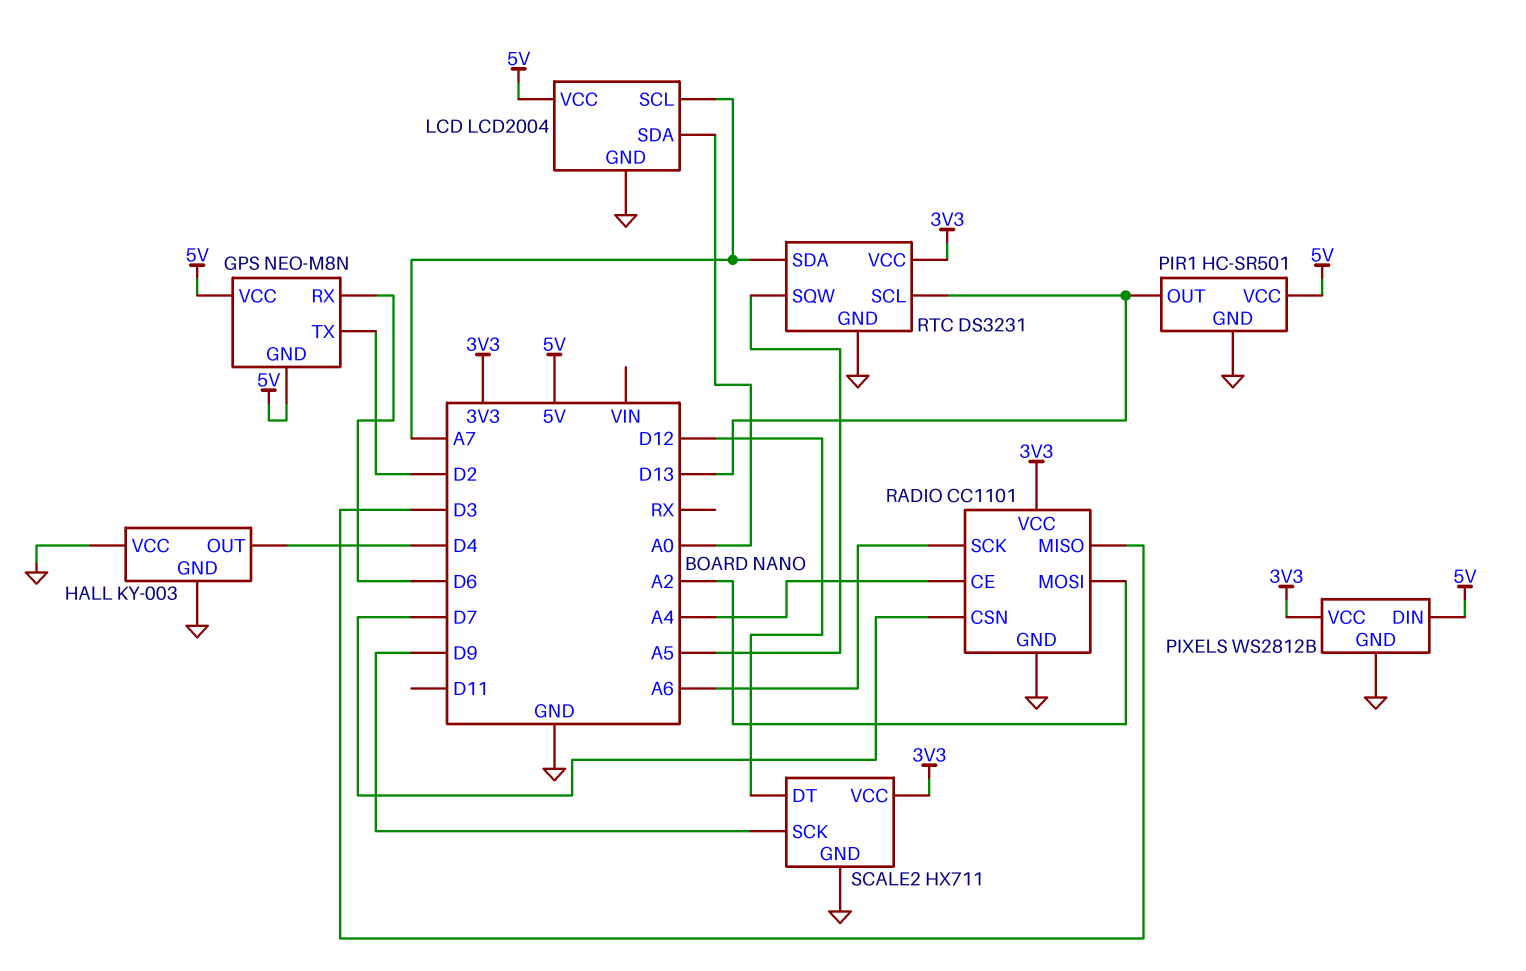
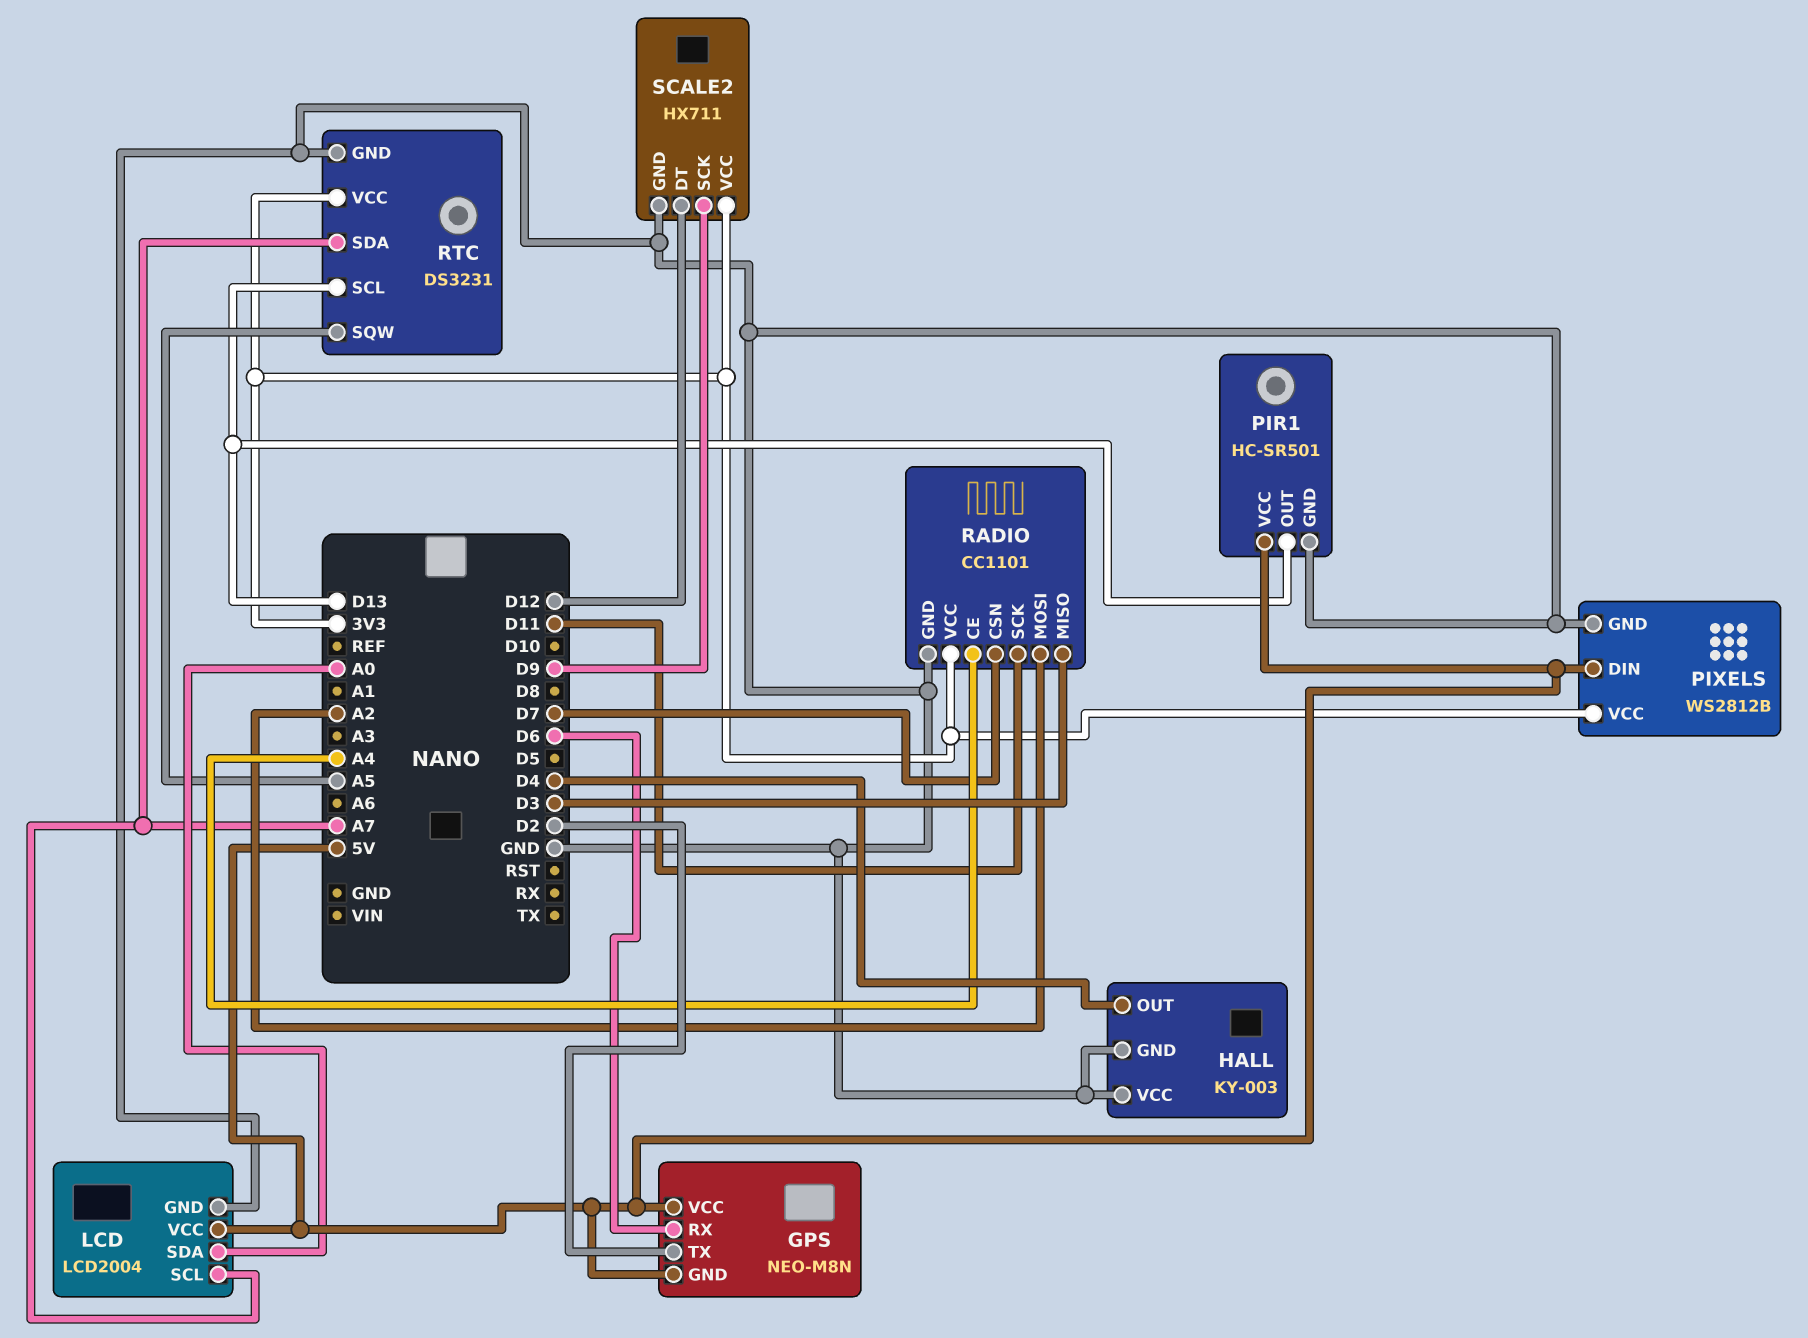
RADIO pin SCK: A6 -> D11

